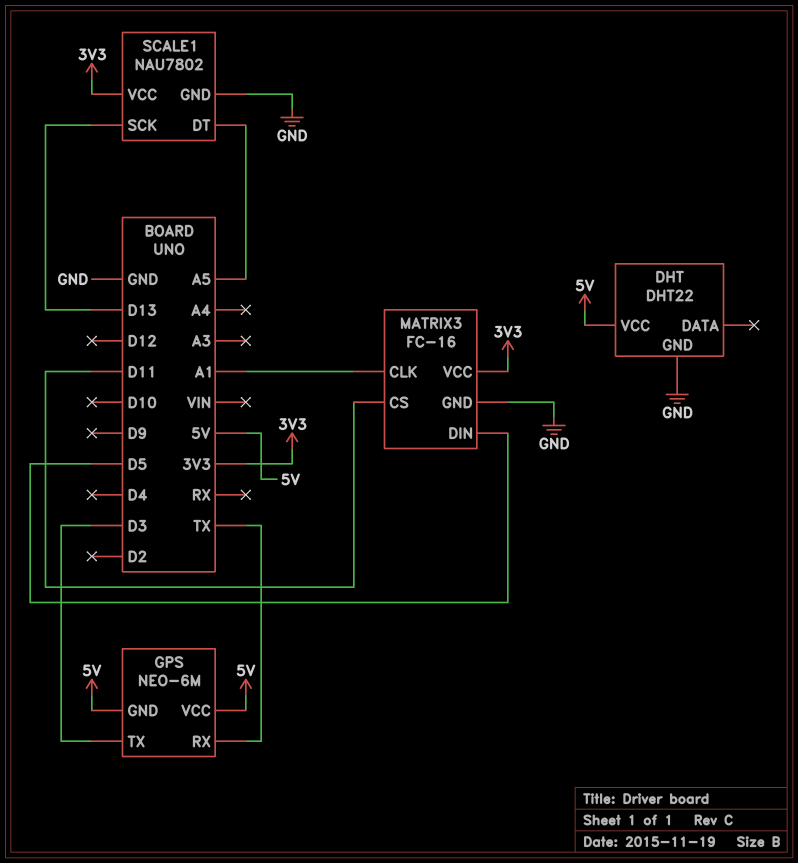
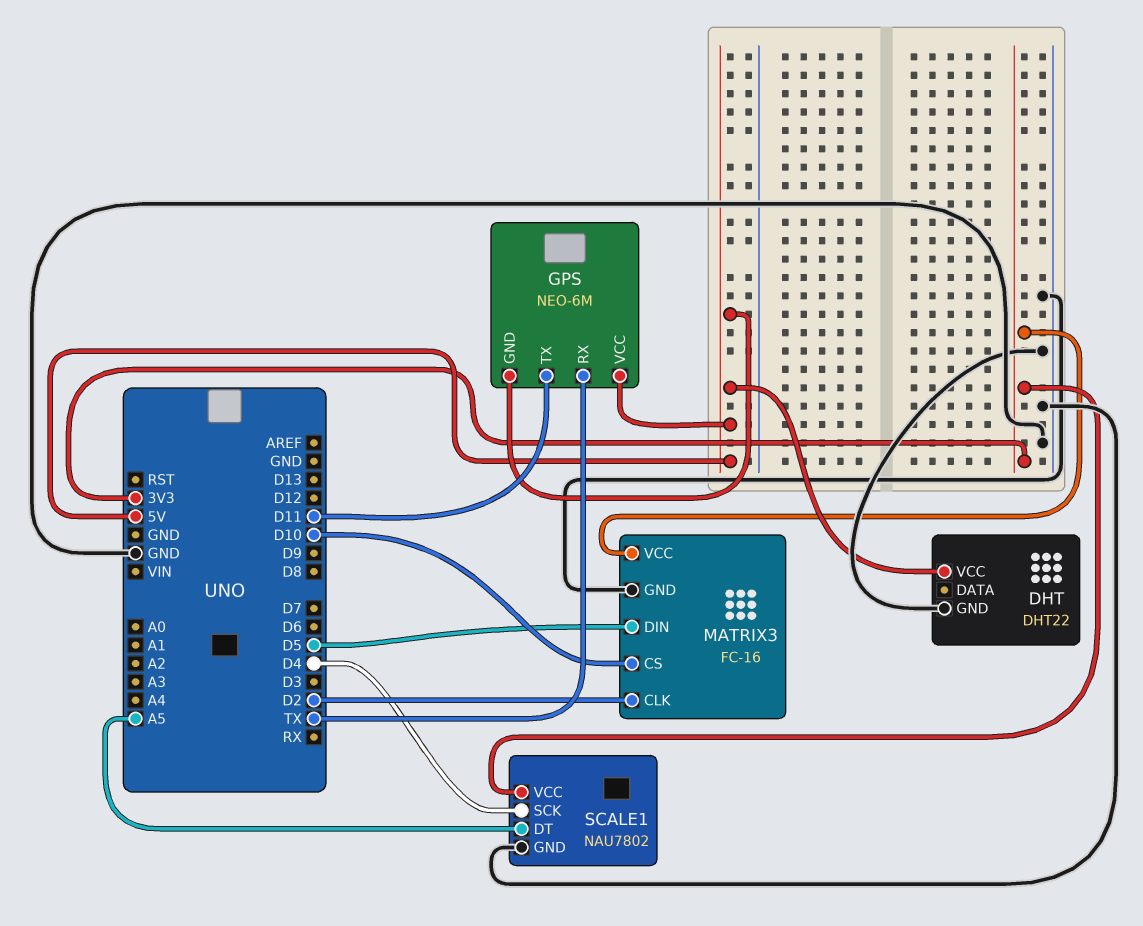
GPS pin TX: D3 -> D11
MATRIX3 pin CLK: A1 -> D2
MATRIX3 pin CS: D11 -> D10
SCALE1 pin SCK: D13 -> D4

